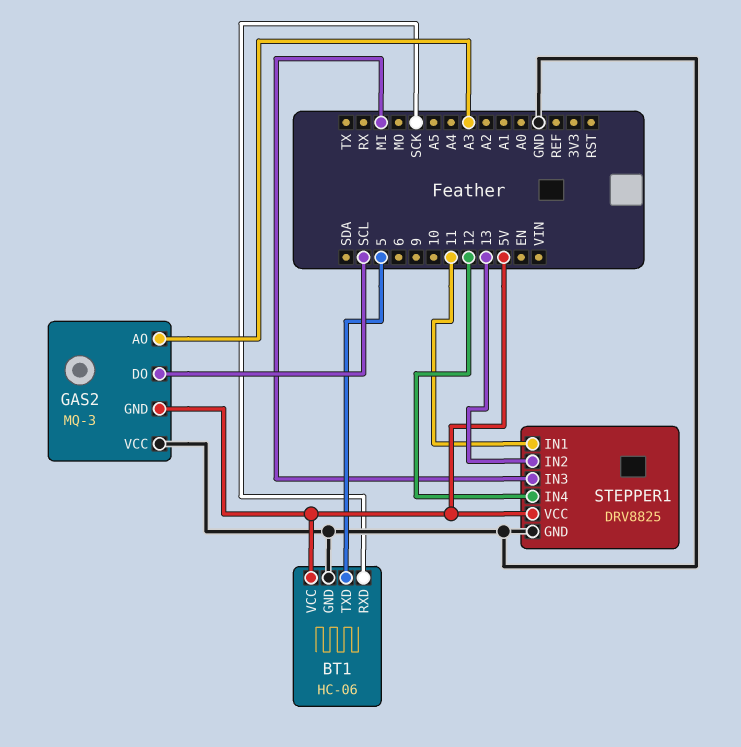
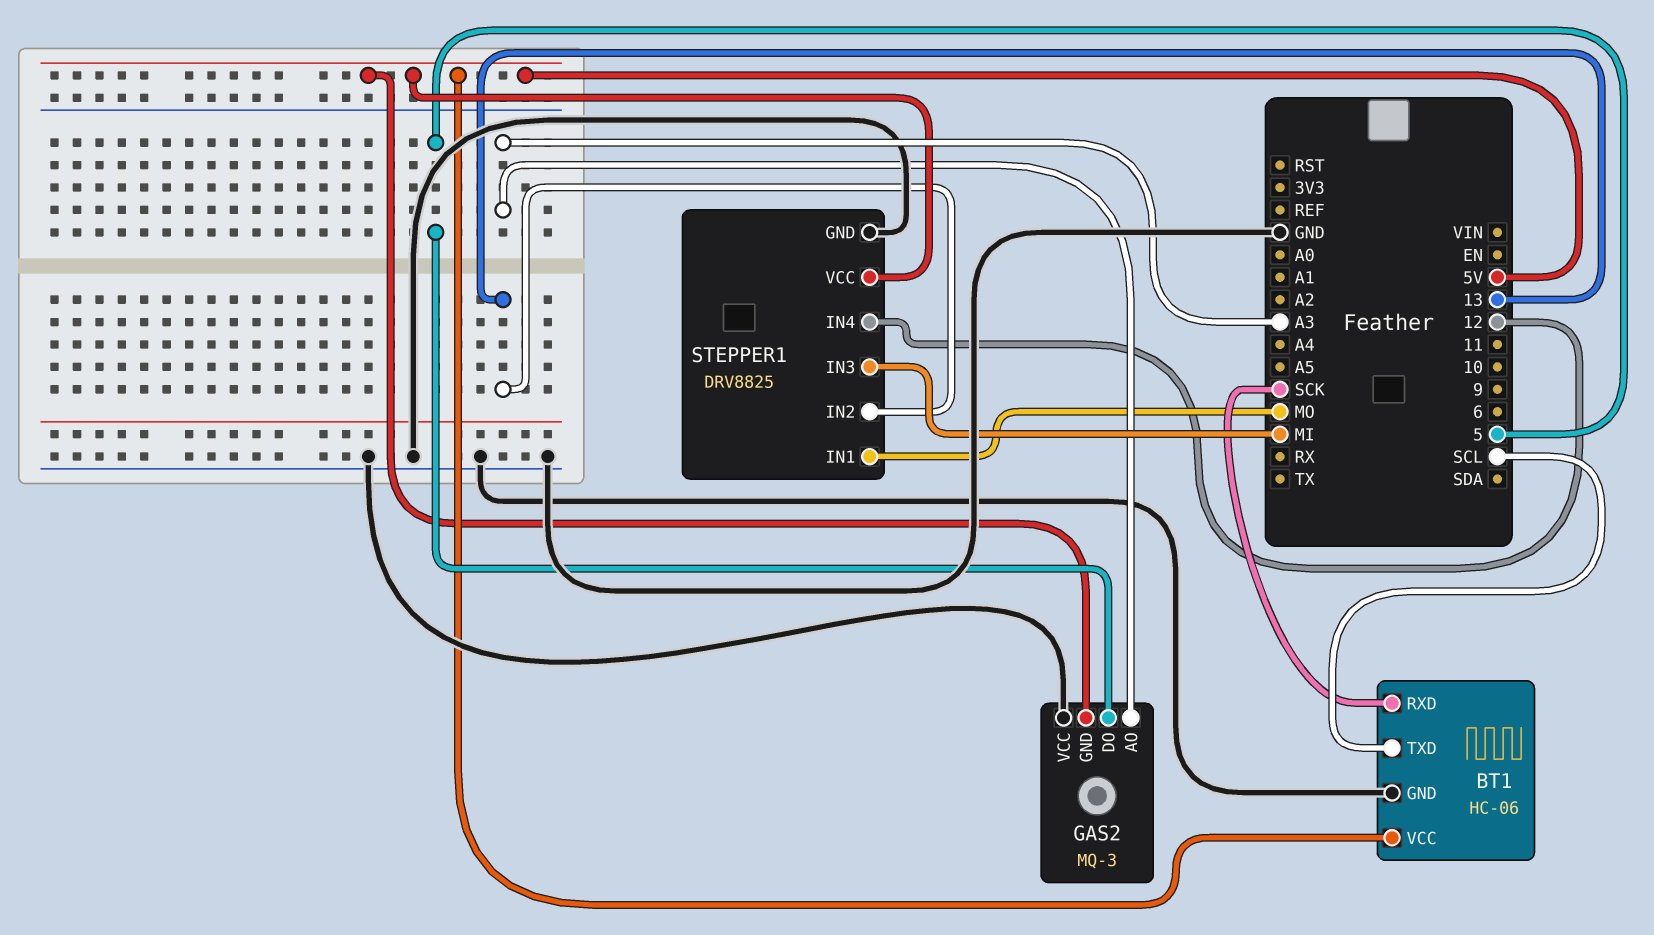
BT1 pin TXD: 5 -> SCL
GAS2 pin DO: SCL -> 5
STEPPER1 pin IN1: 11 -> MO

